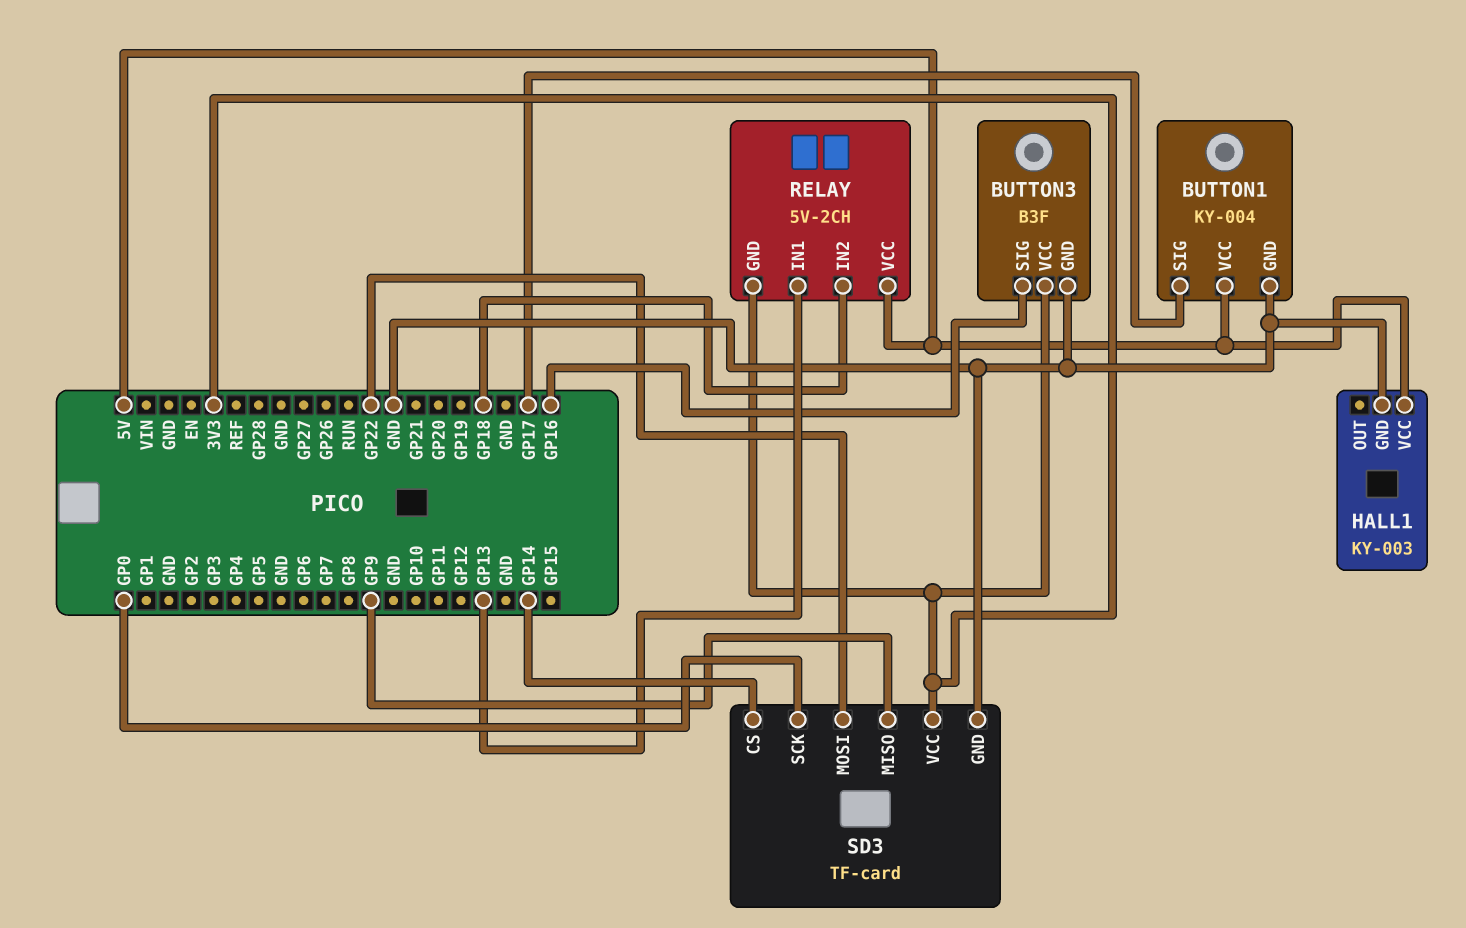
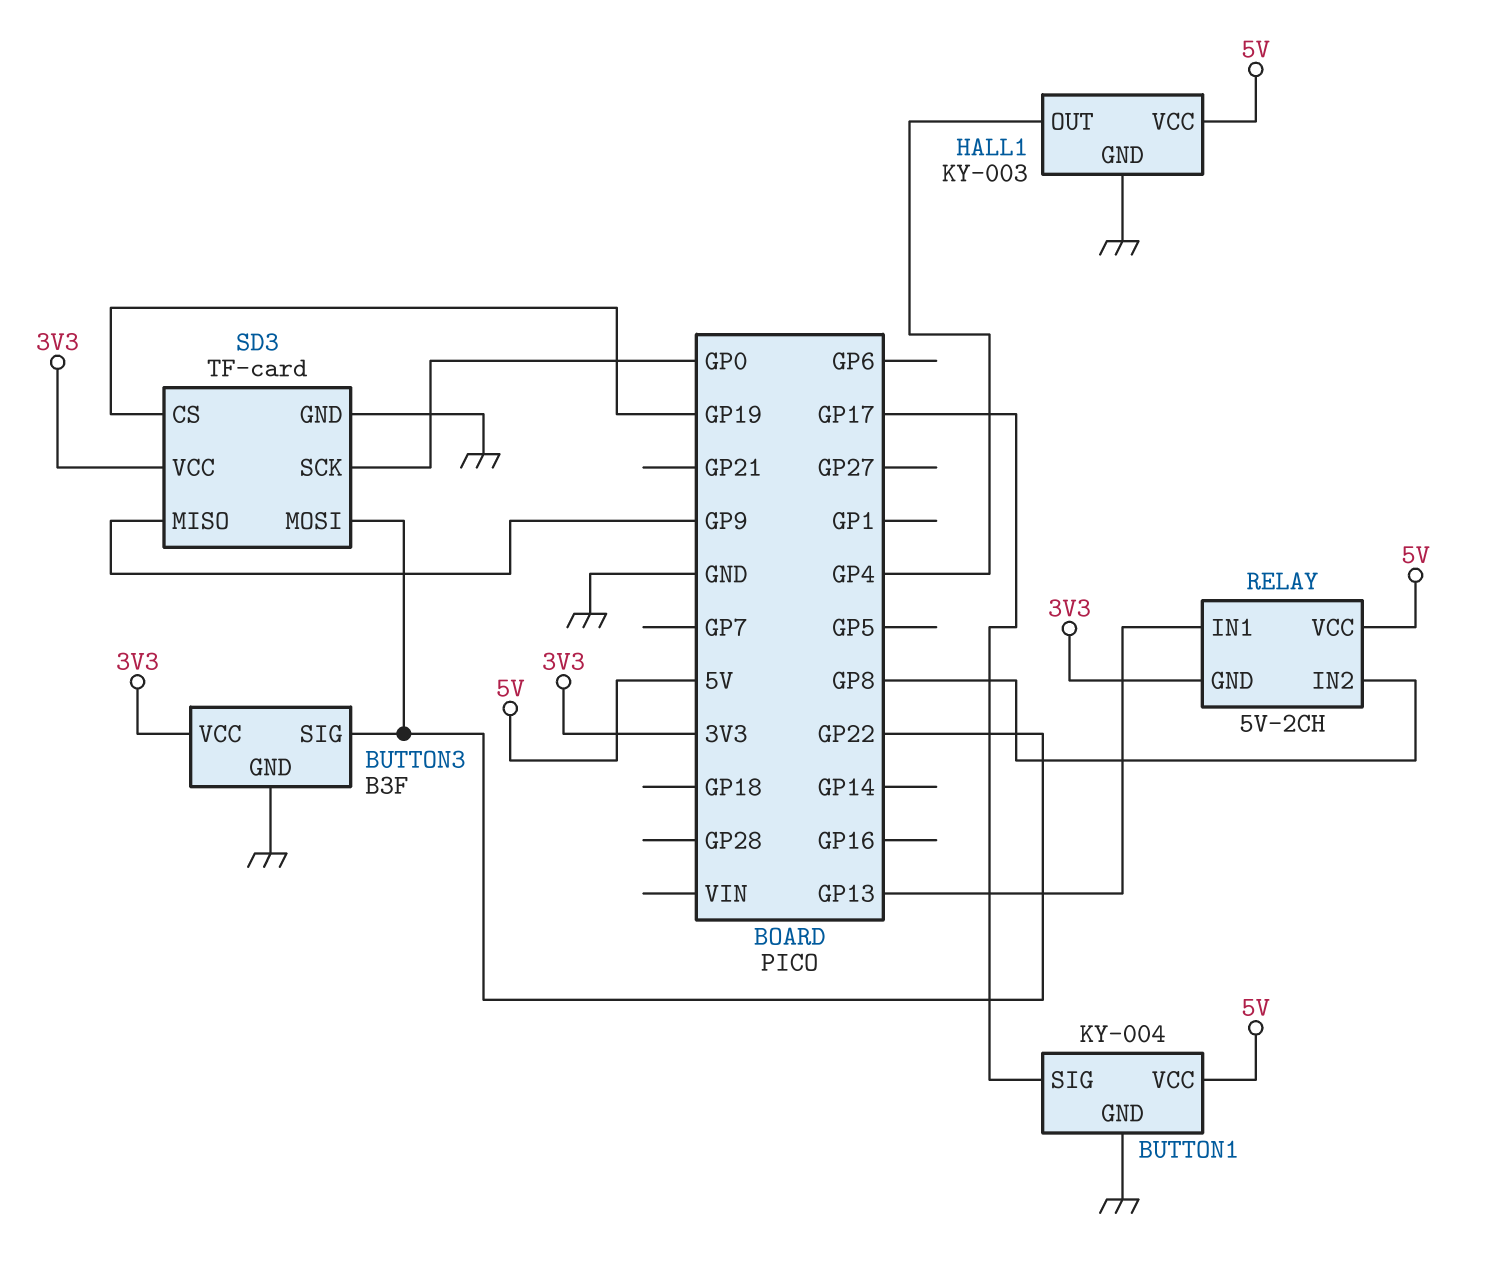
BUTTON3 pin SIG: GP16 -> GP22
HALL1 pin OUT: none -> GP4
RELAY pin IN2: GP18 -> GP8
SD3 pin CS: GP14 -> GP19

